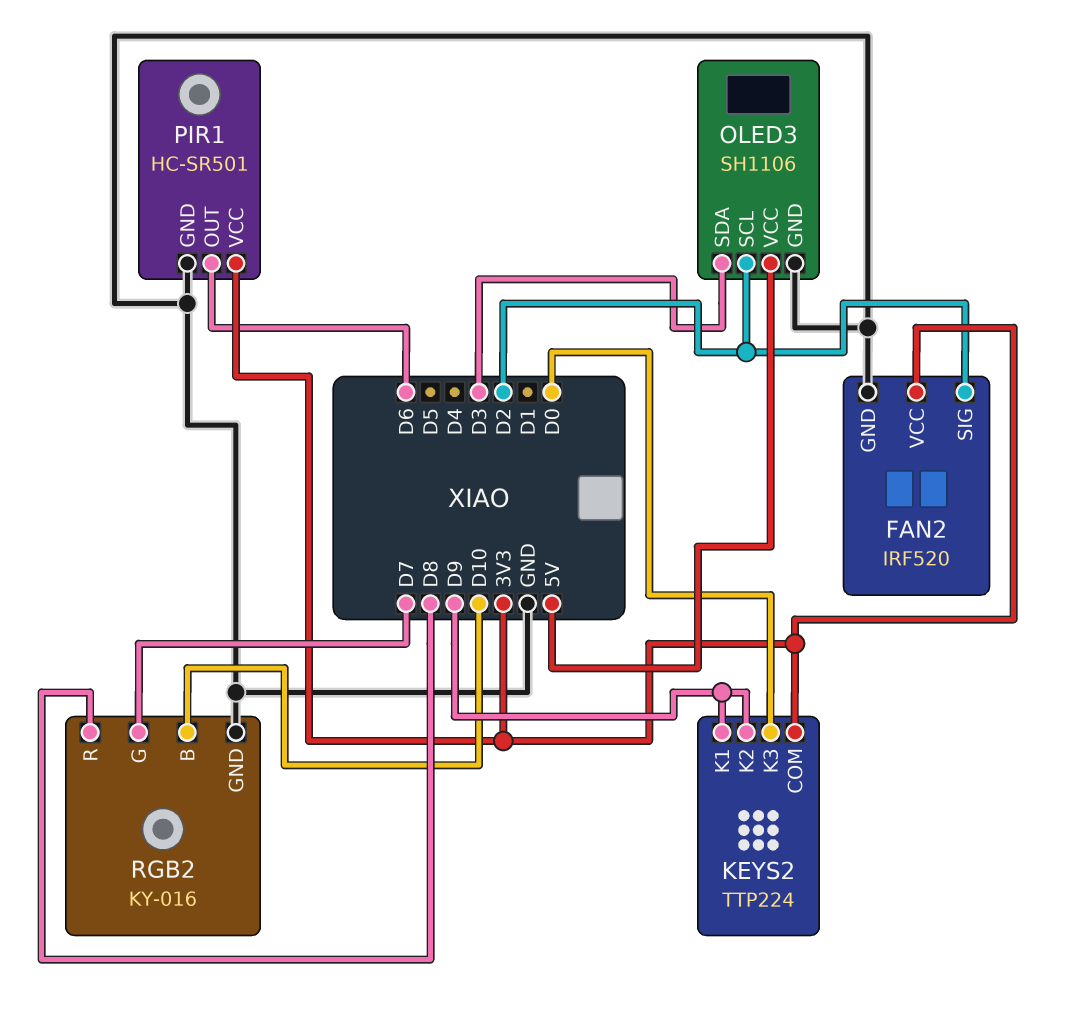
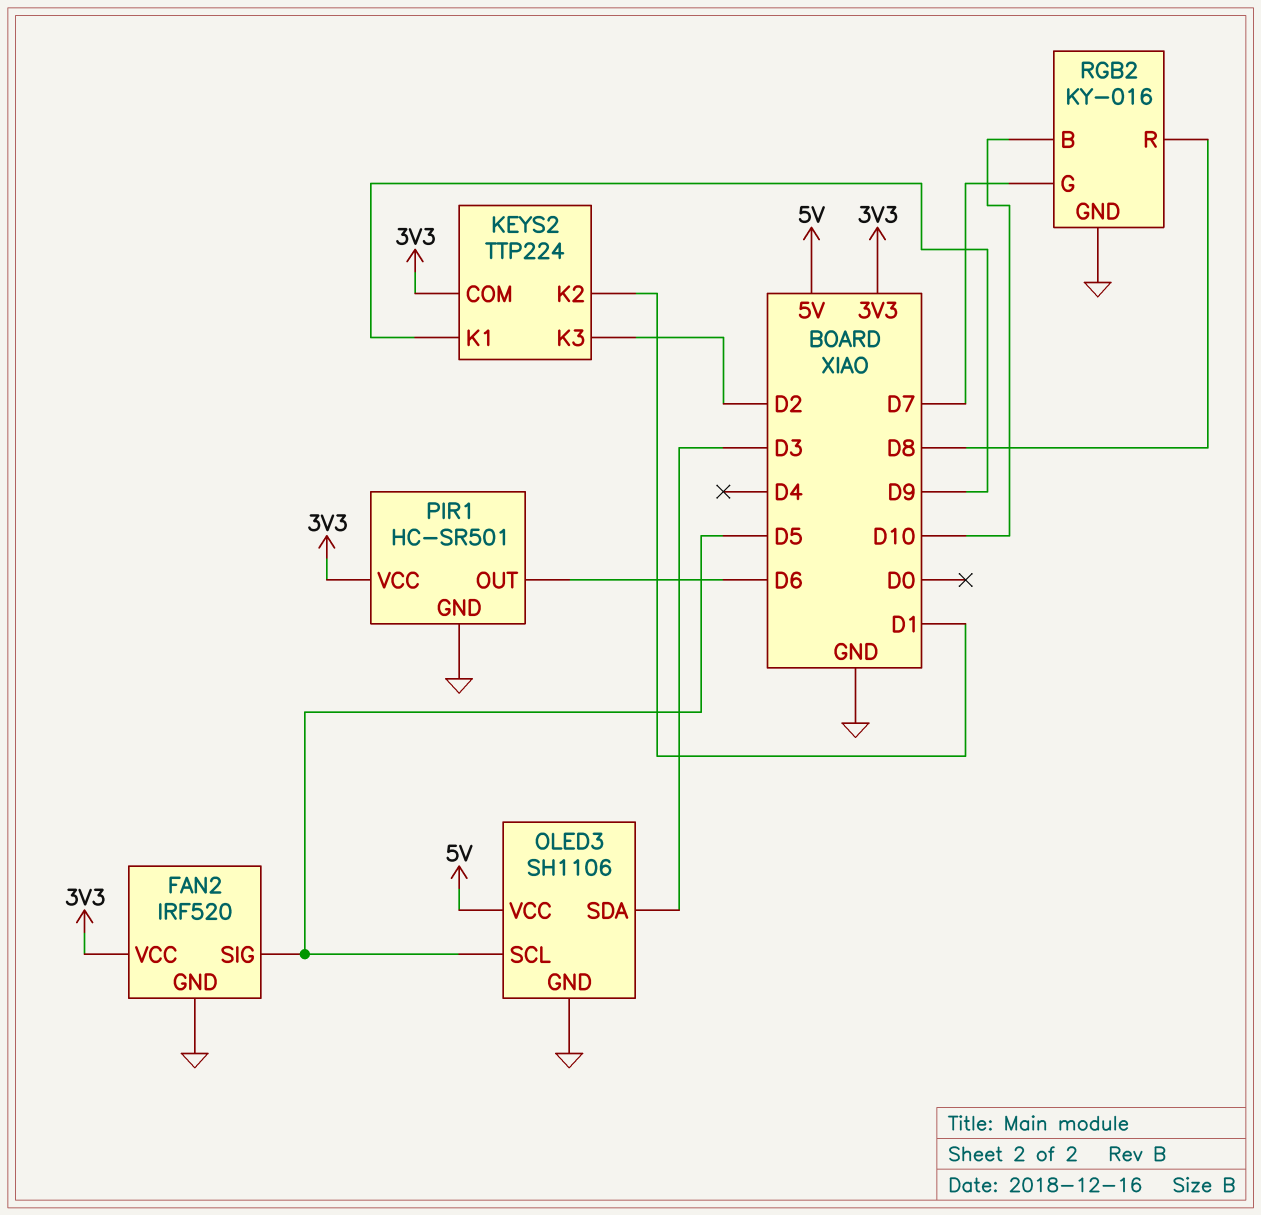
FAN2 pin SIG: D2 -> D5
KEYS2 pin K2: D9 -> D1
KEYS2 pin K3: D0 -> D2
OLED3 pin SCL: D2 -> D5

